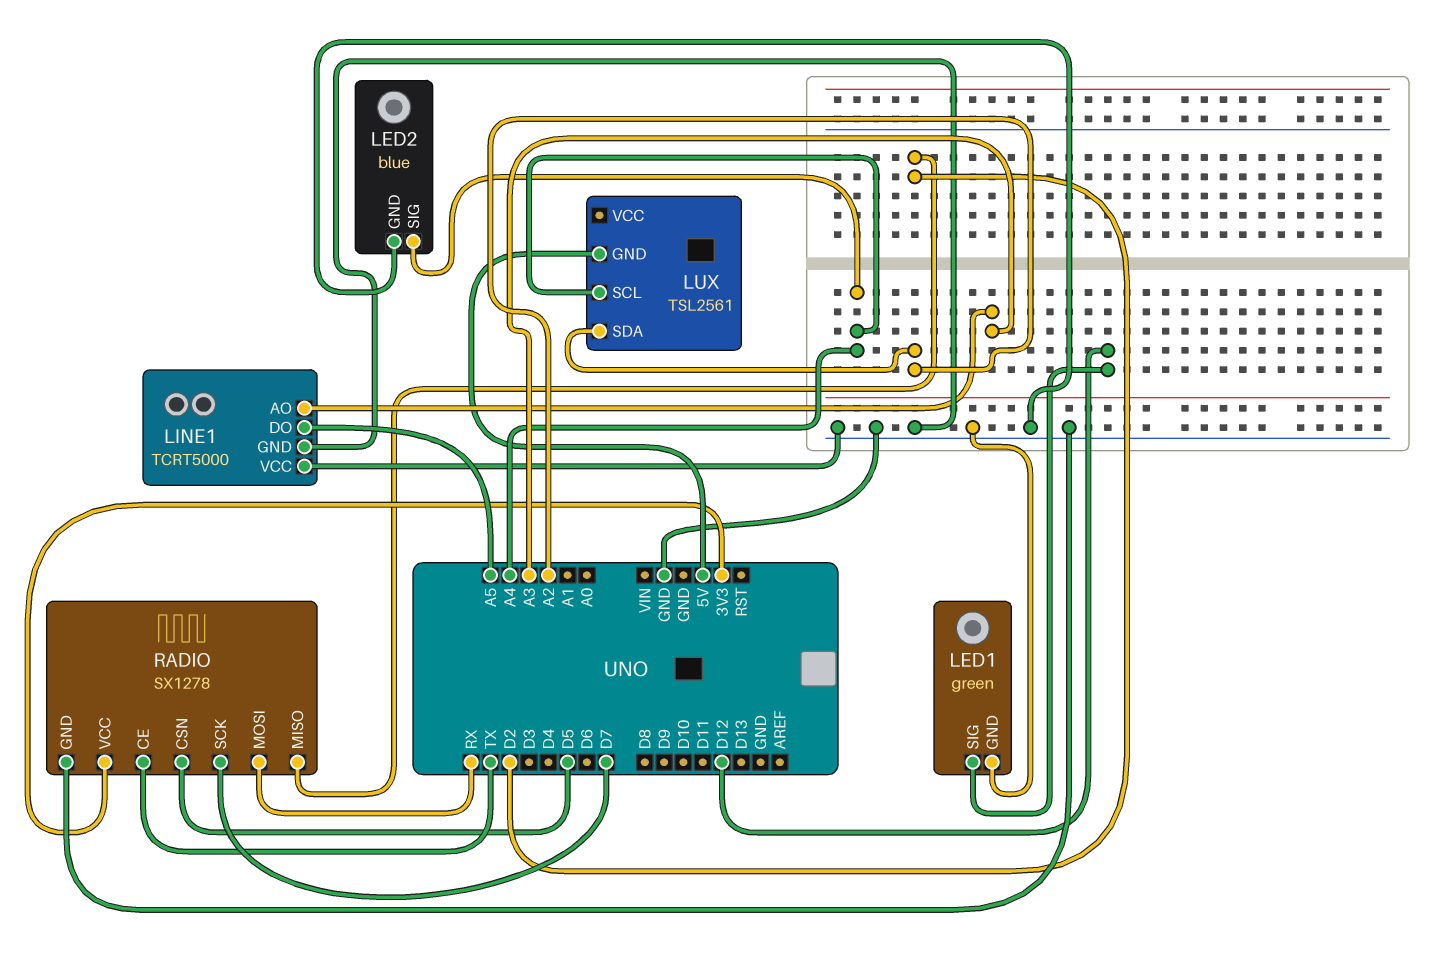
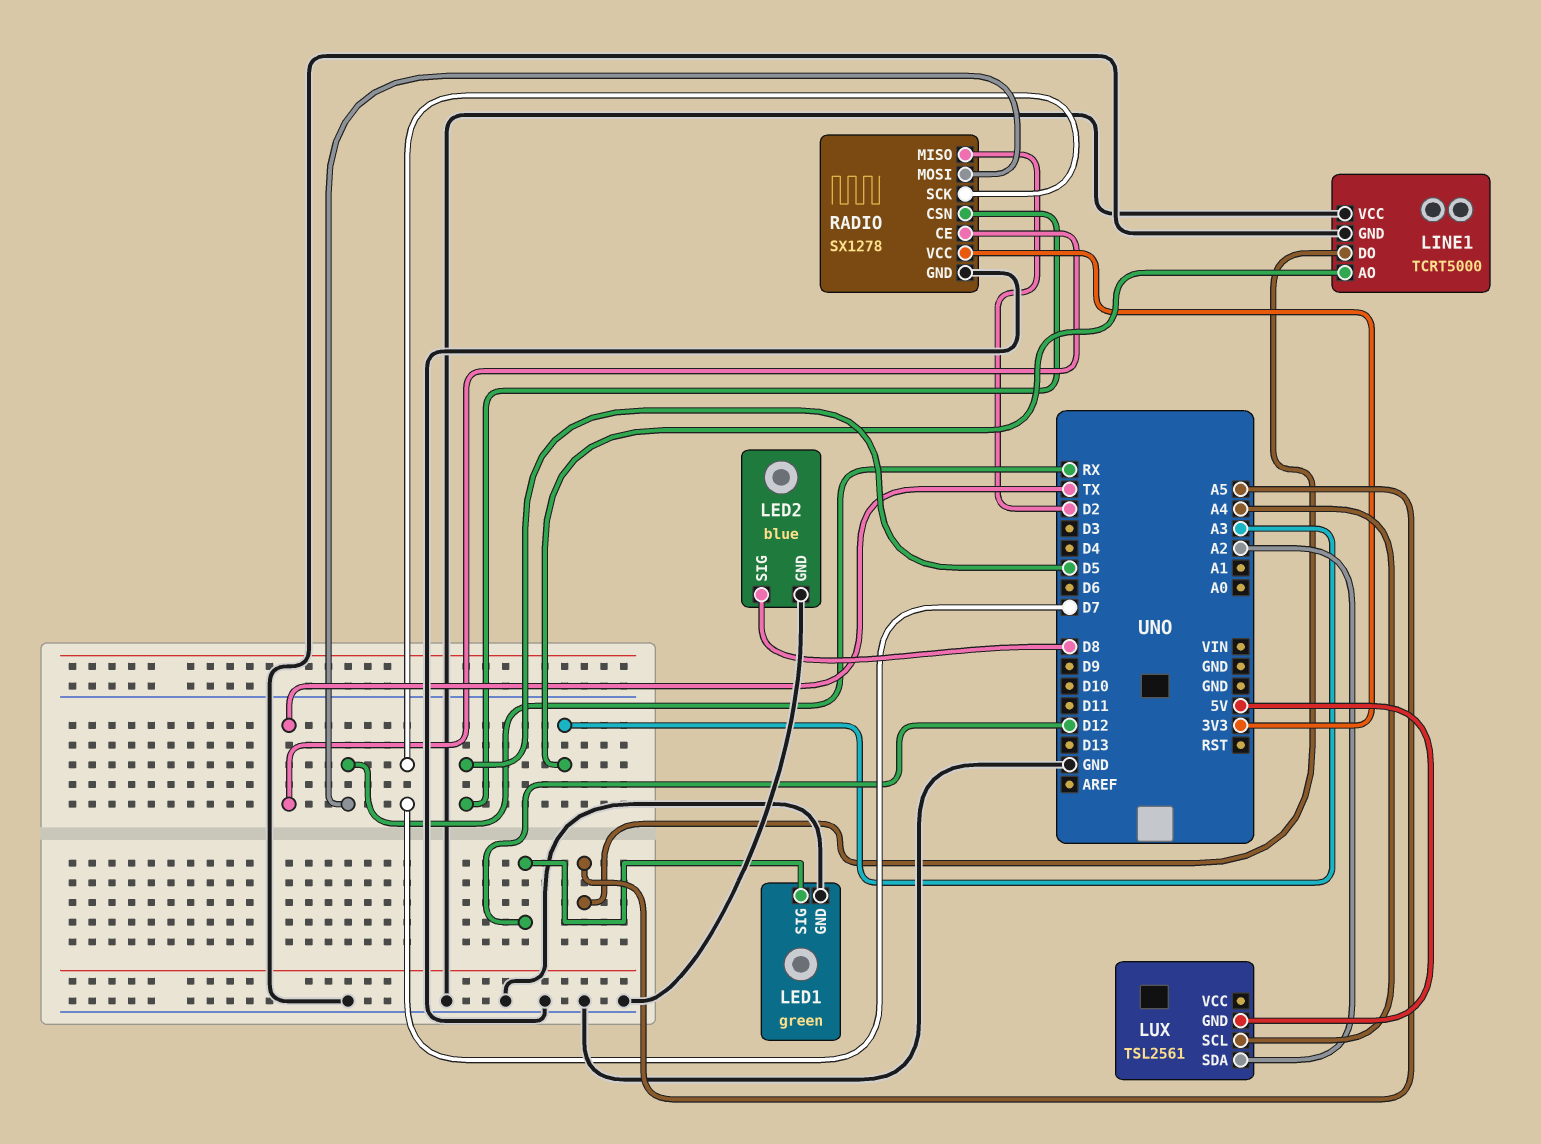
LED2 pin SIG: A4 -> D8

